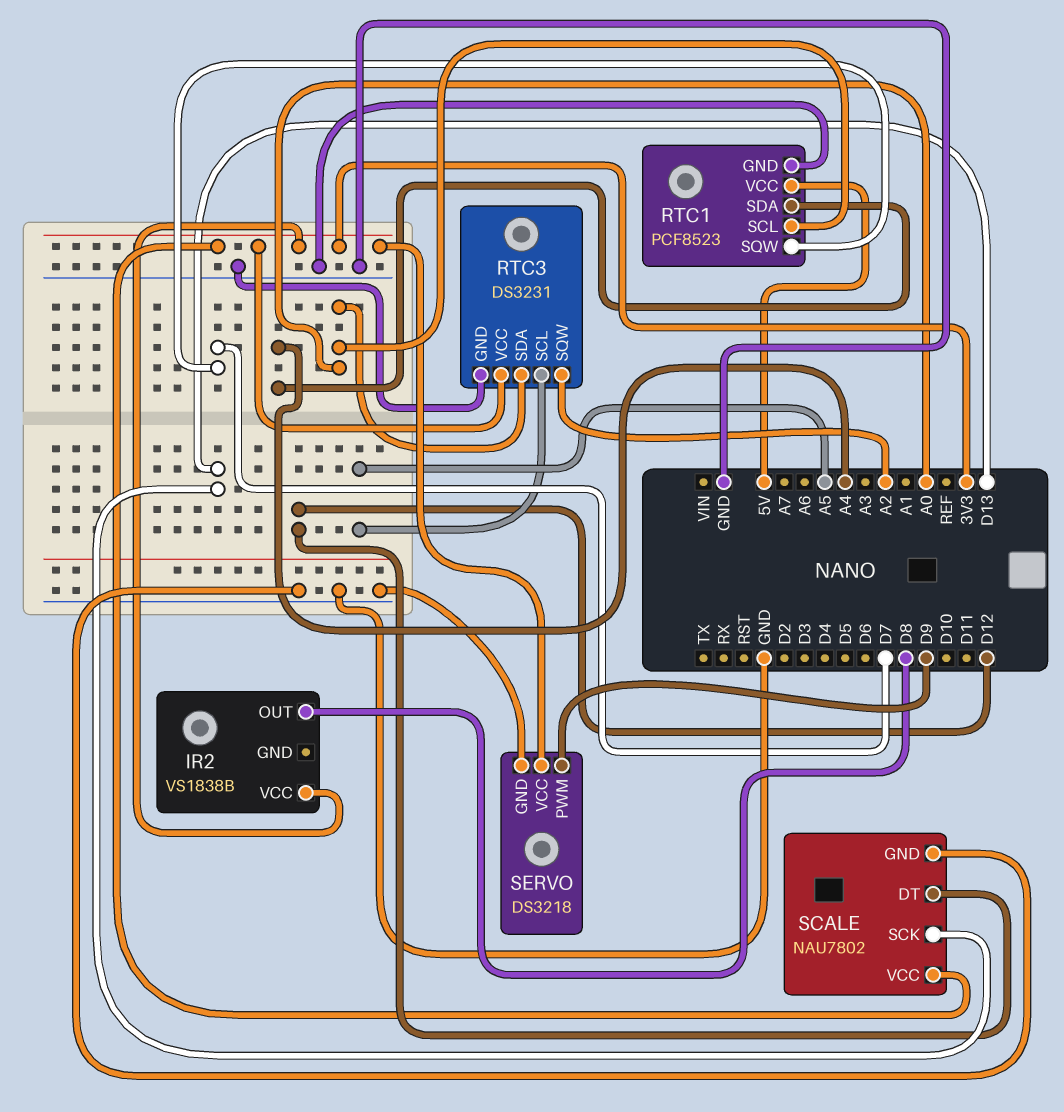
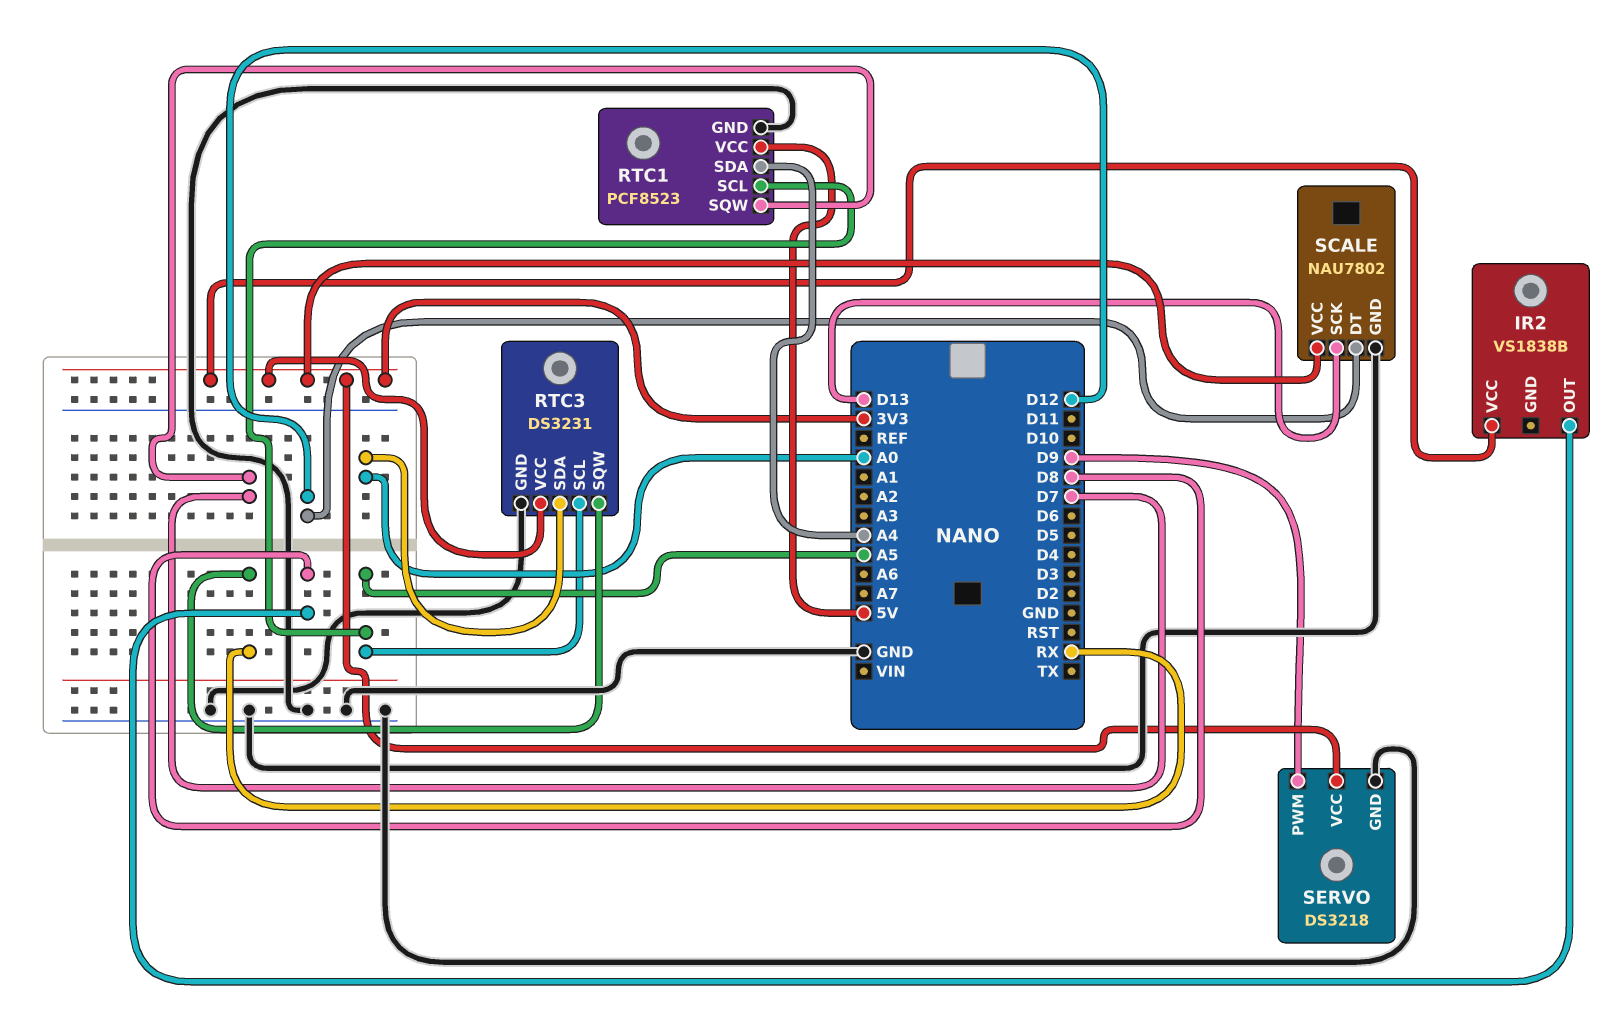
RTC1 pin SCL: A0 -> A5
RTC3 pin SQW: A2 -> RX

